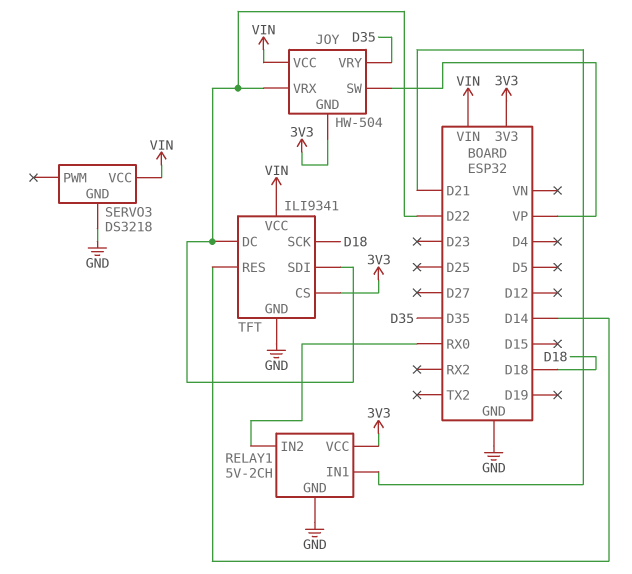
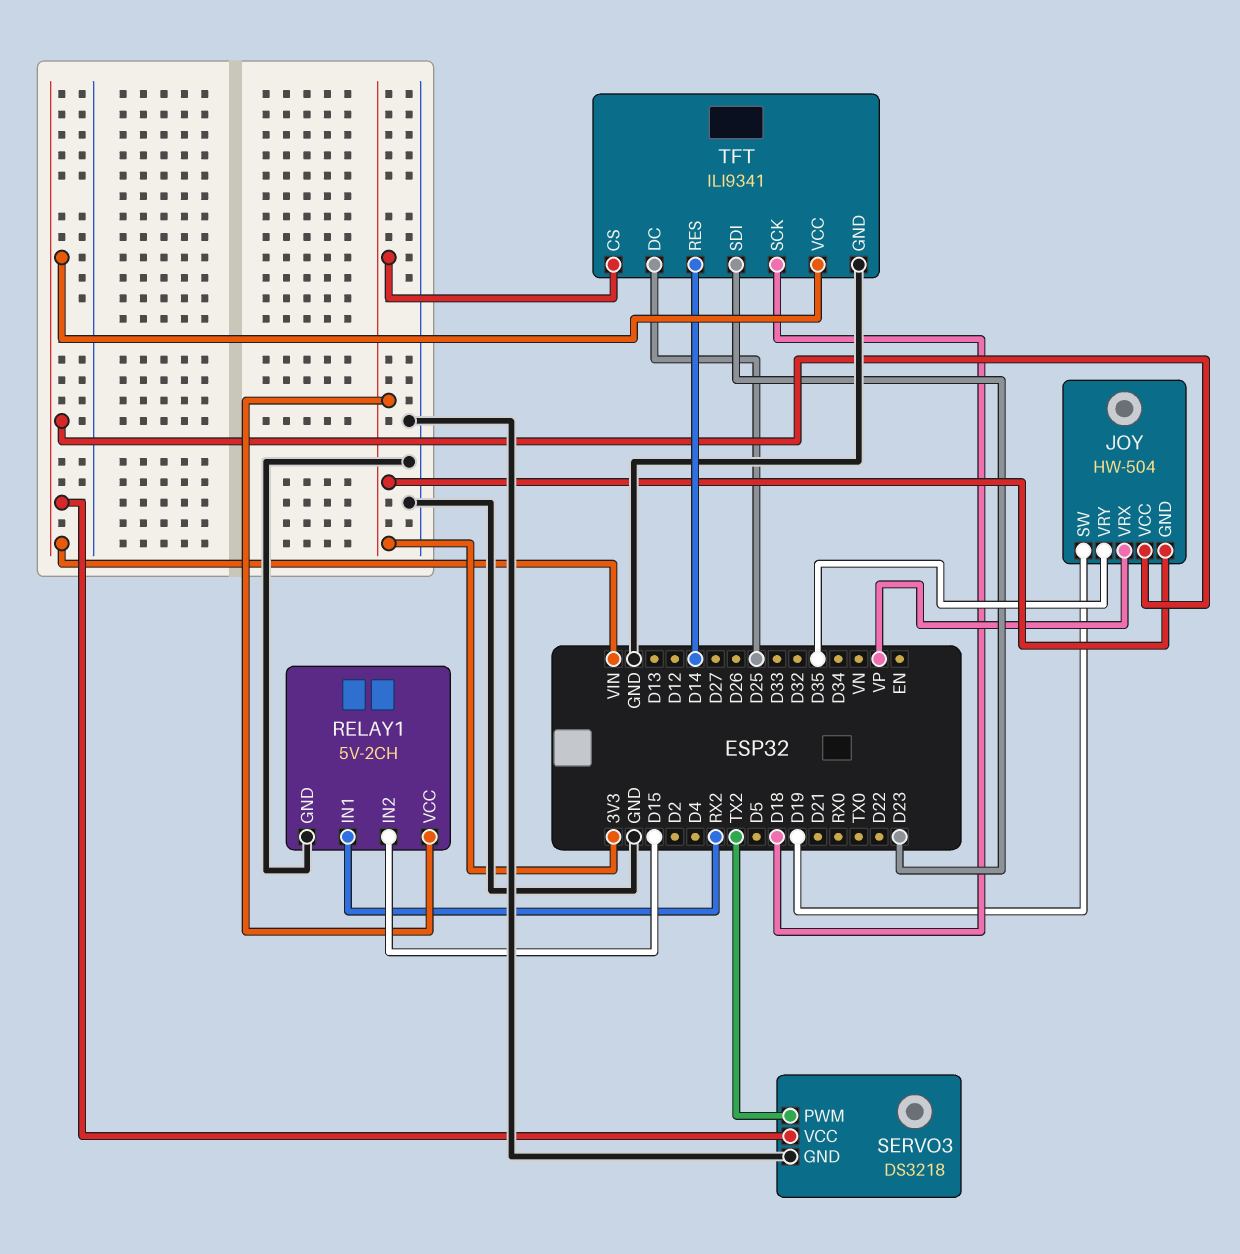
JOY pin SW: VP -> D19
JOY pin VRX: D22 -> VP
RELAY1 pin IN1: D21 -> RX2
RELAY1 pin IN2: RX0 -> D15
SERVO3 pin PWM: none -> TX2
TFT pin DC: D22 -> D25
TFT pin SDI: D22 -> D23

